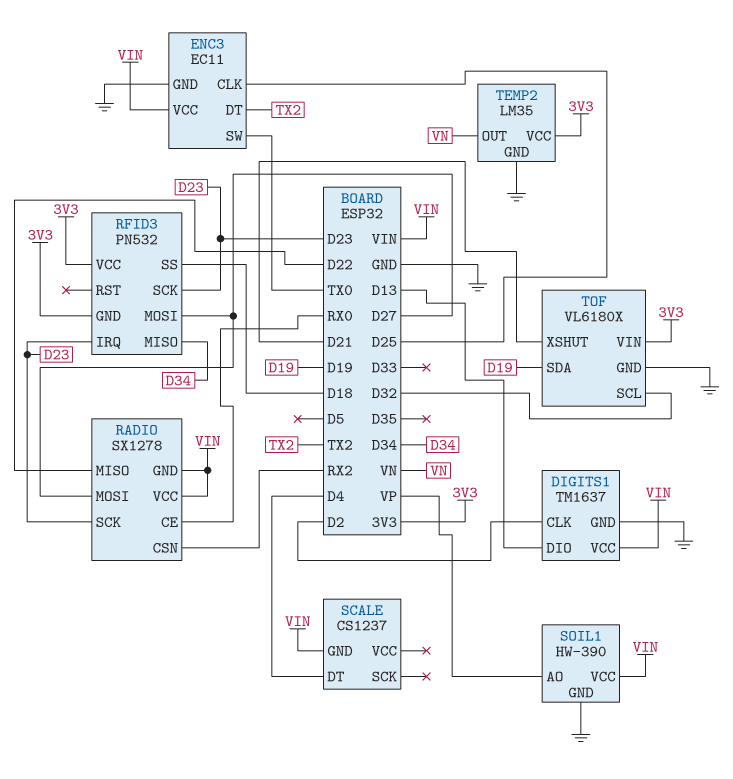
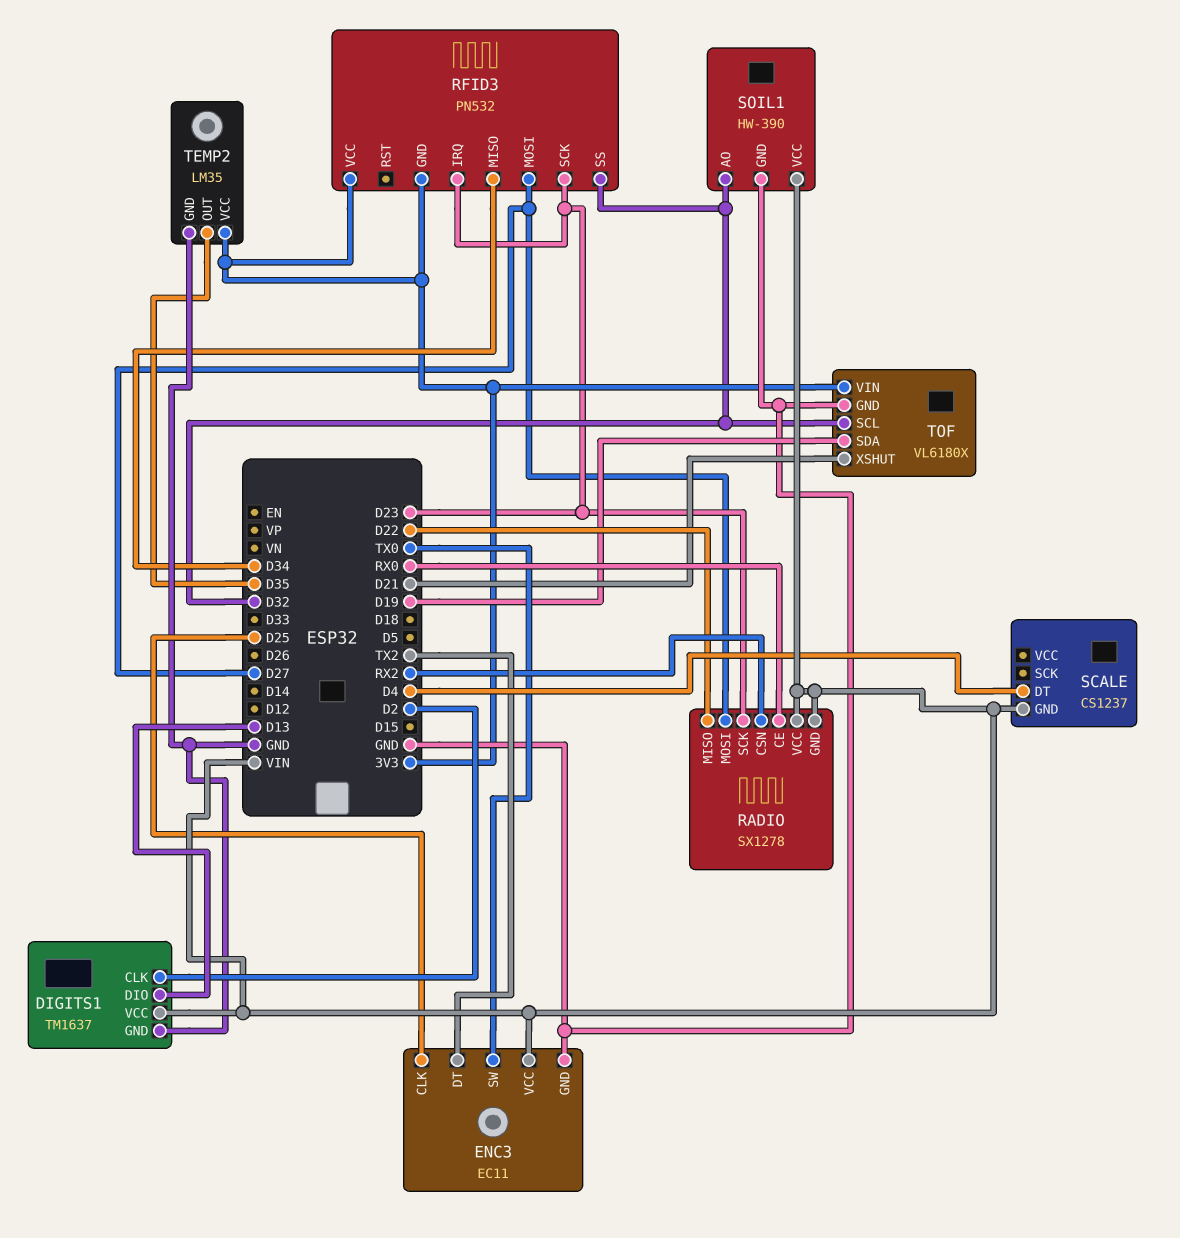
RFID3 pin SS: D18 -> D32
SOIL1 pin AO: VP -> D32
TEMP2 pin OUT: VN -> D35

